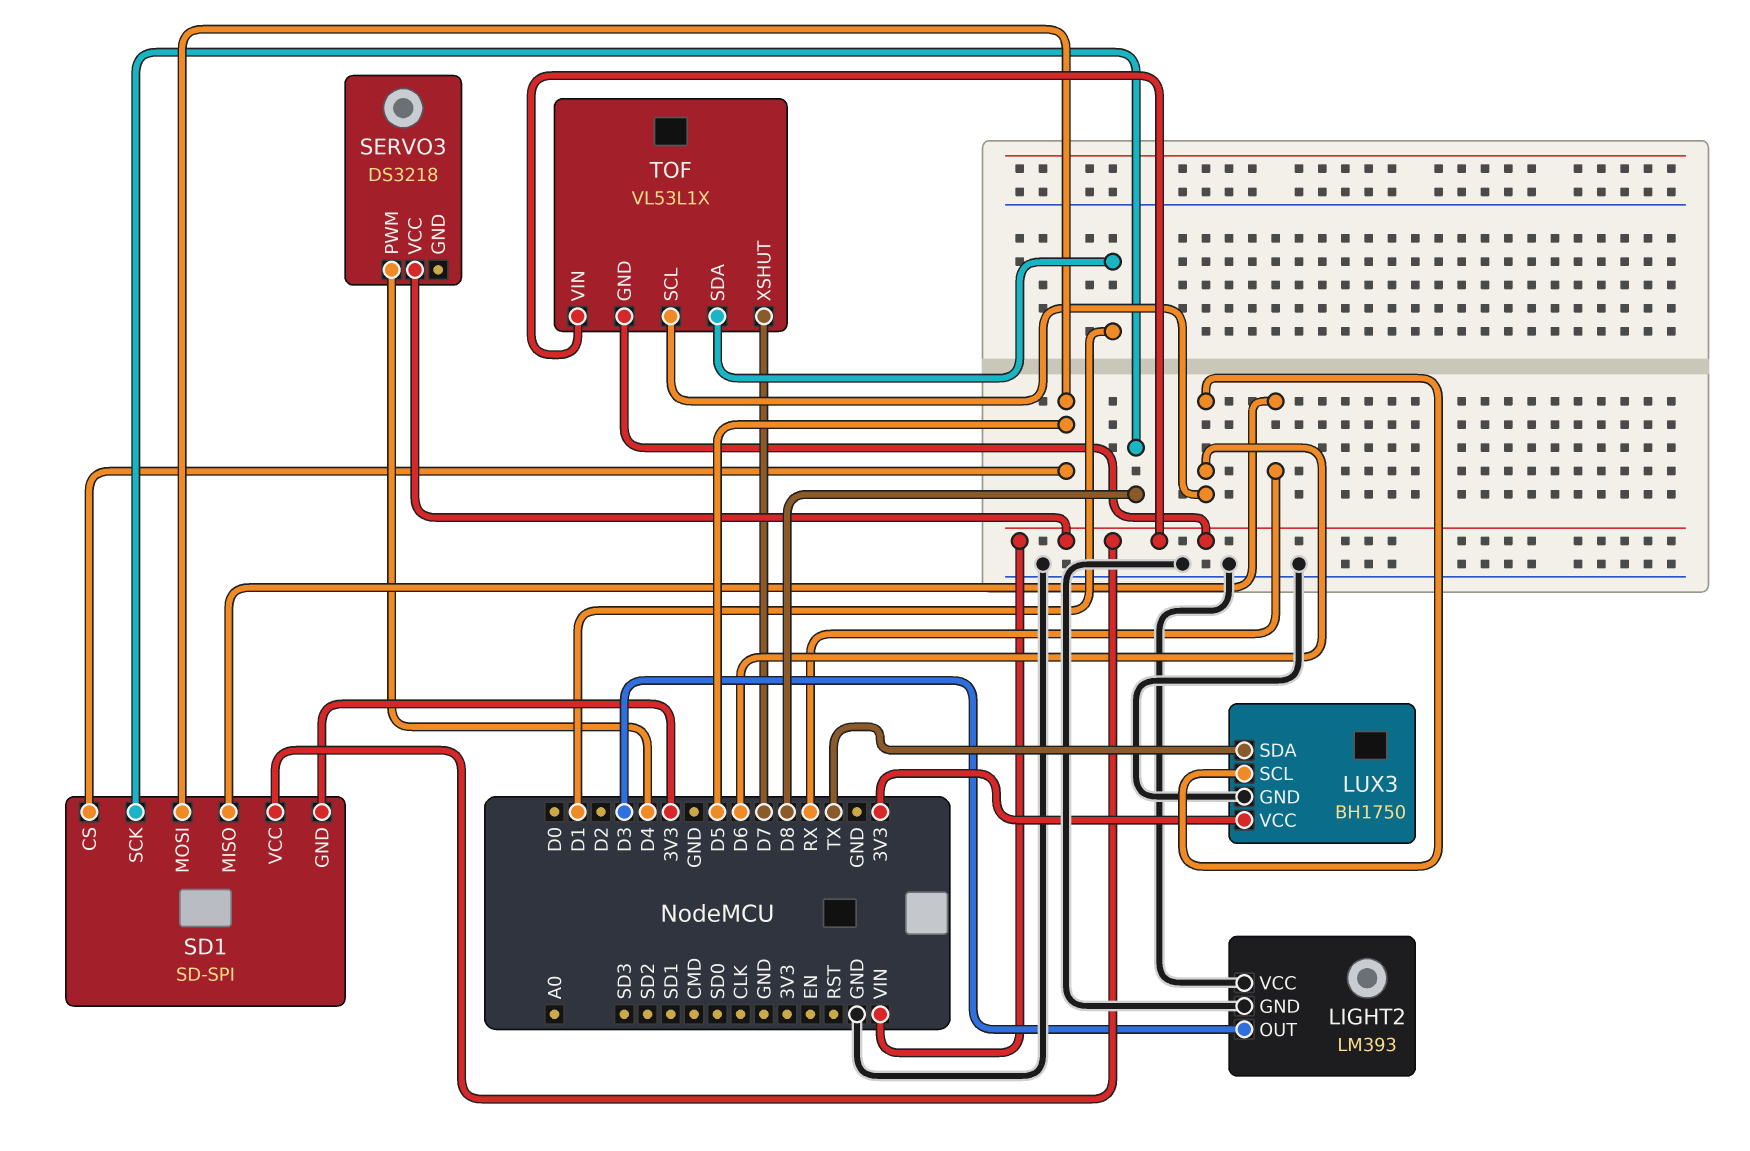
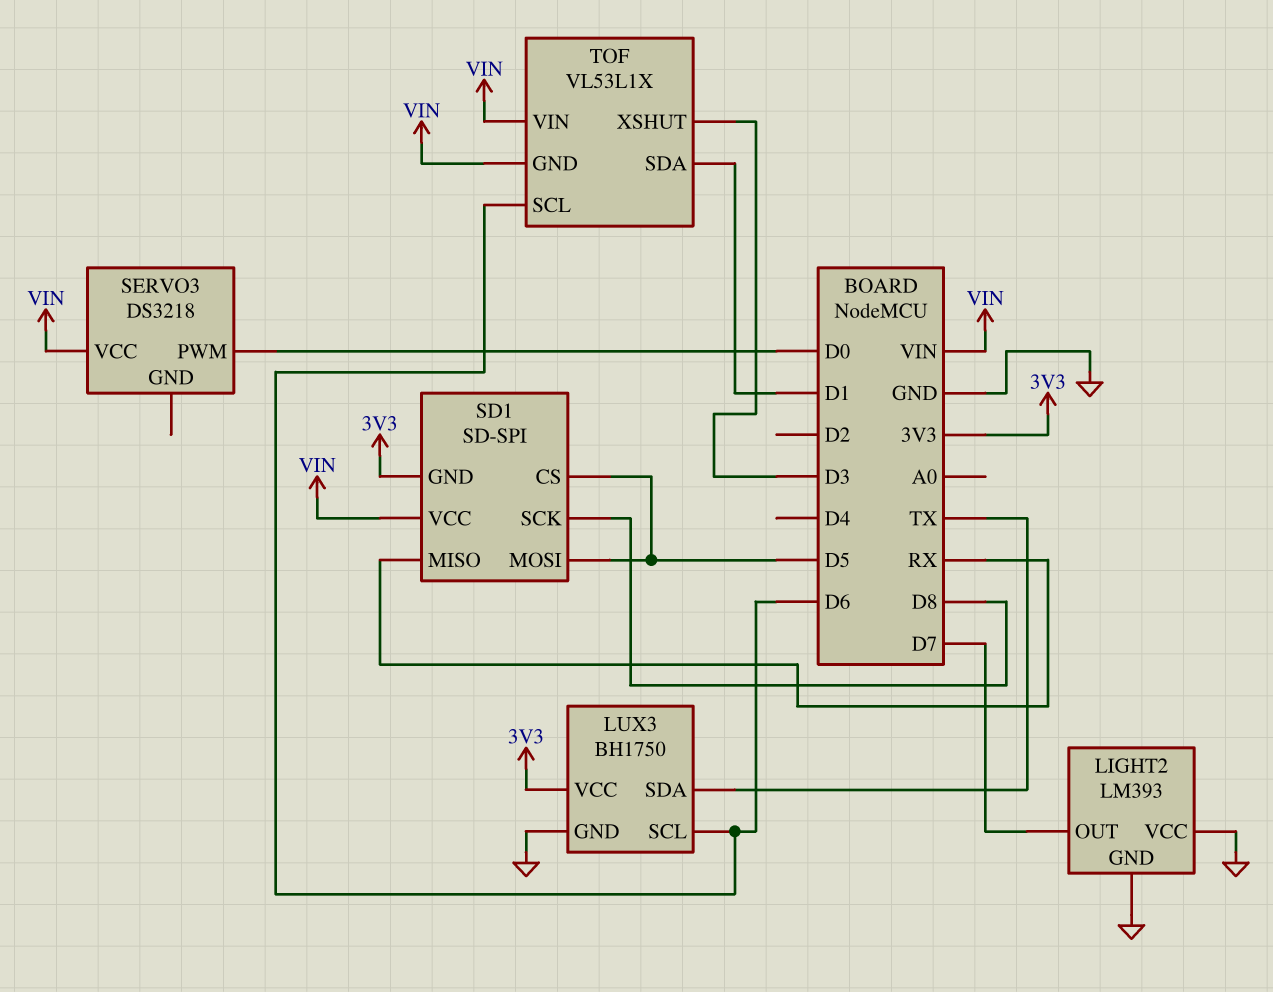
LIGHT2 pin OUT: D3 -> D7
SERVO3 pin PWM: D4 -> D0
TOF pin XSHUT: D7 -> D3

